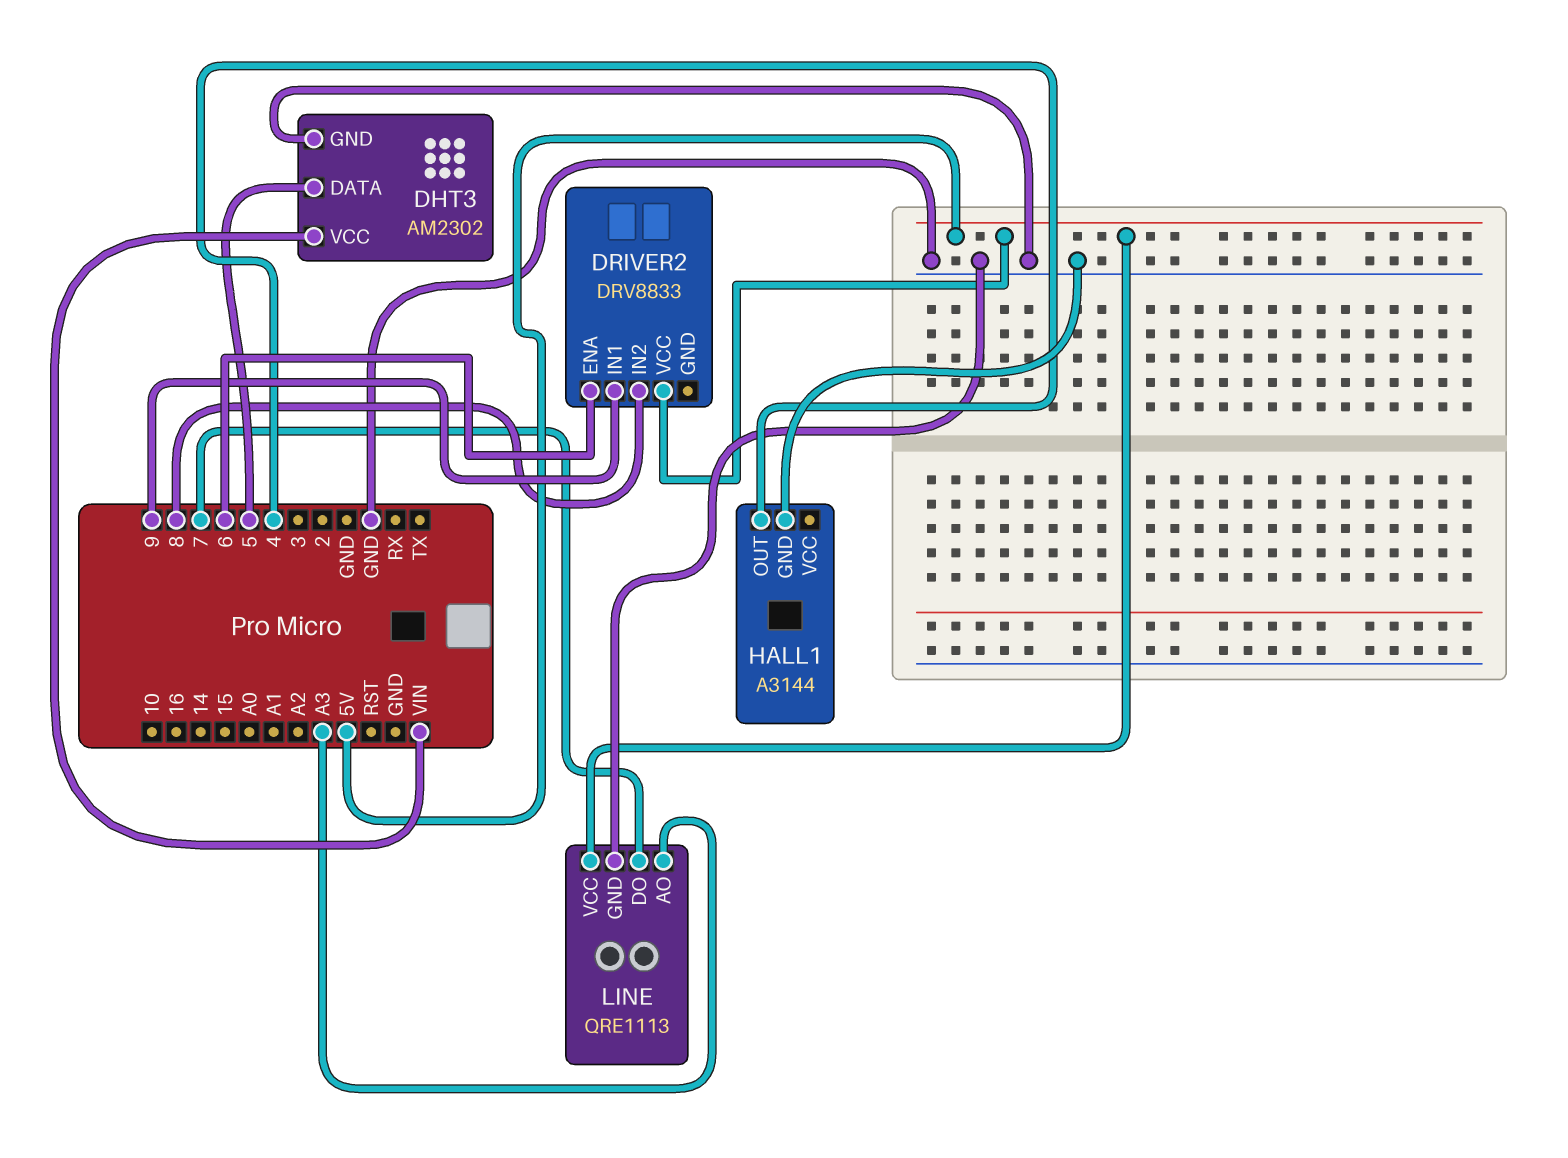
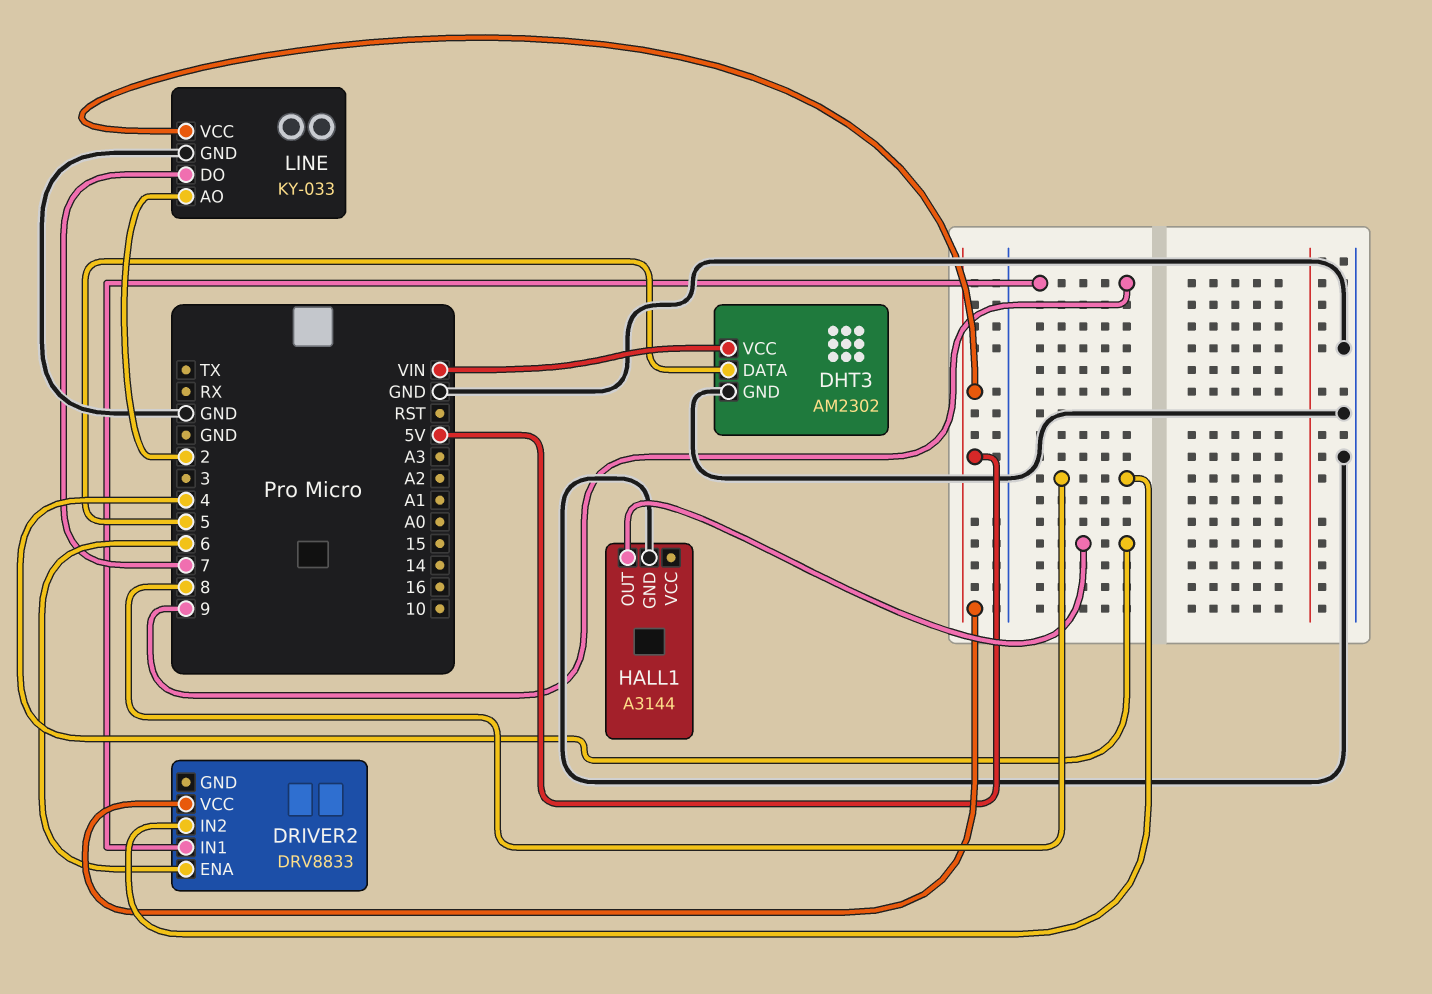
LINE: QRE1113 -> KY-033
LINE pin AO: A3 -> 2

